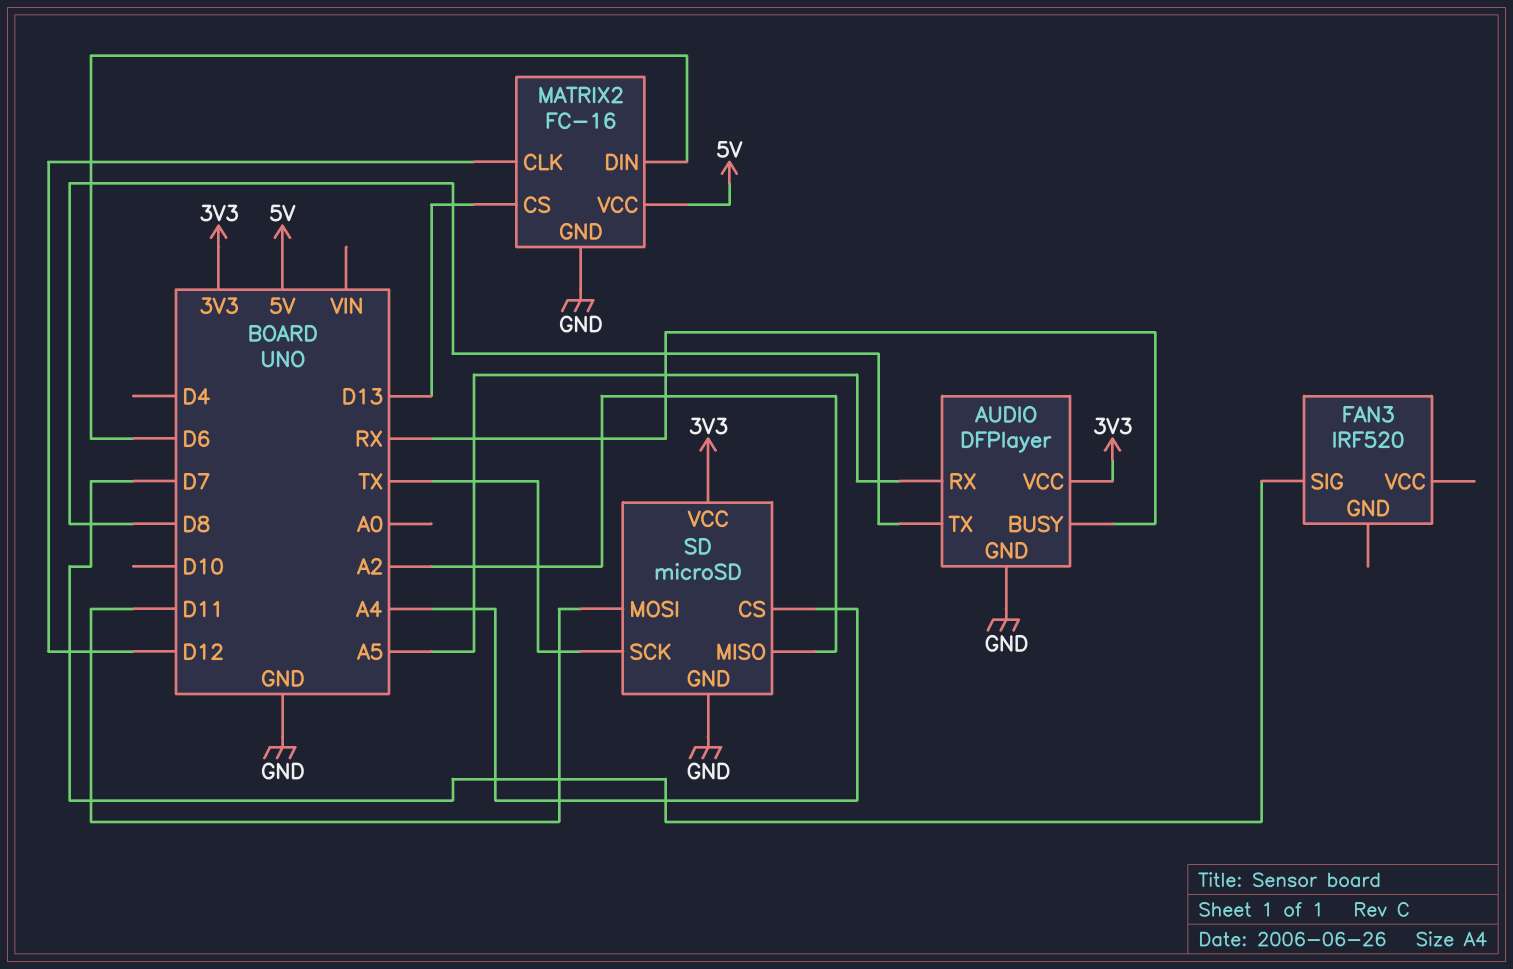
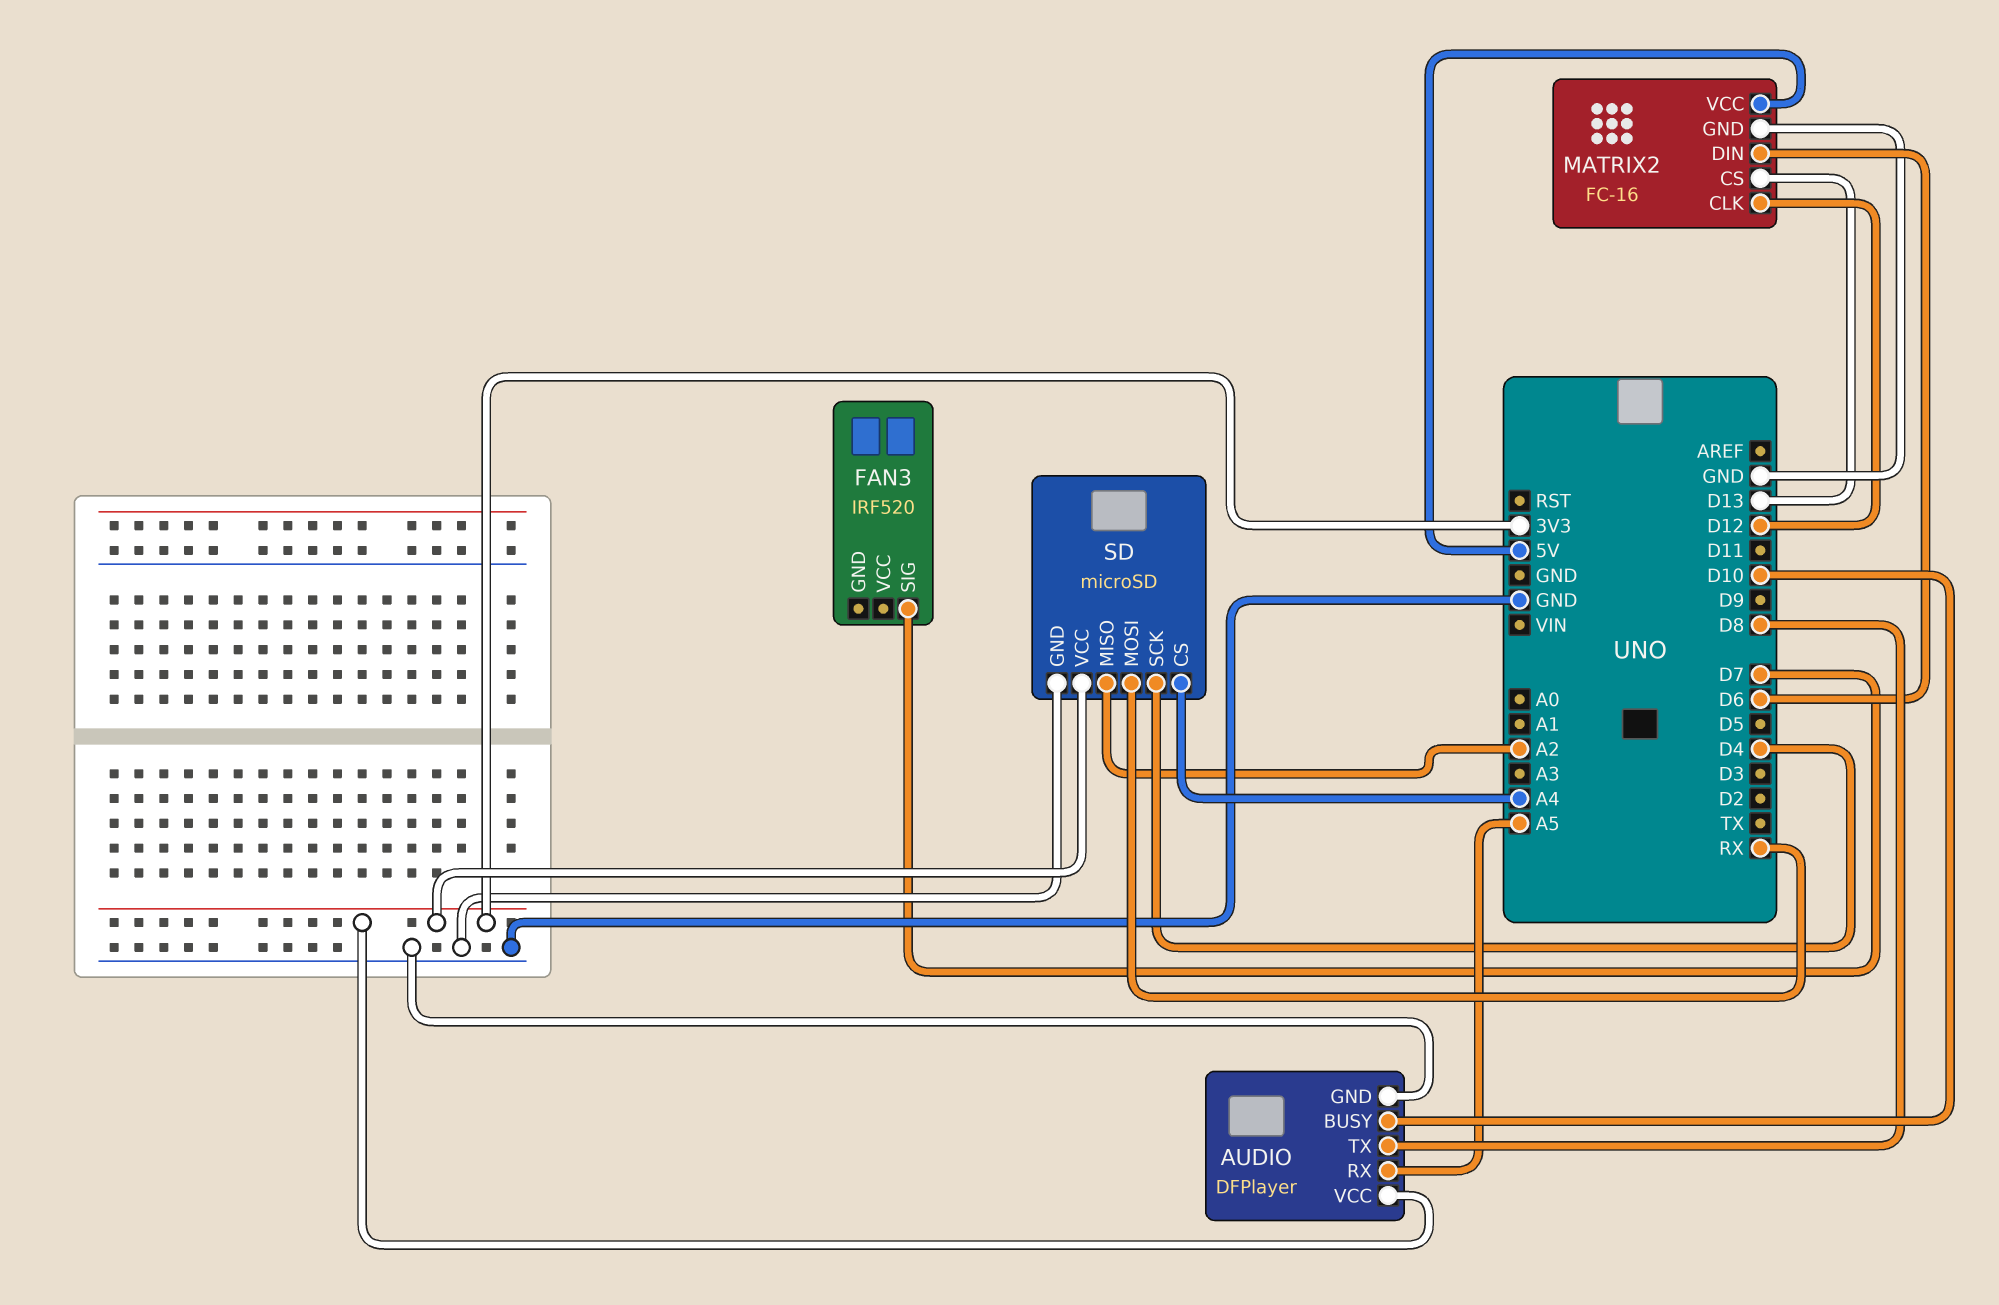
AUDIO pin BUSY: RX -> D10
SD pin MOSI: D11 -> RX
SD pin SCK: TX -> D4

